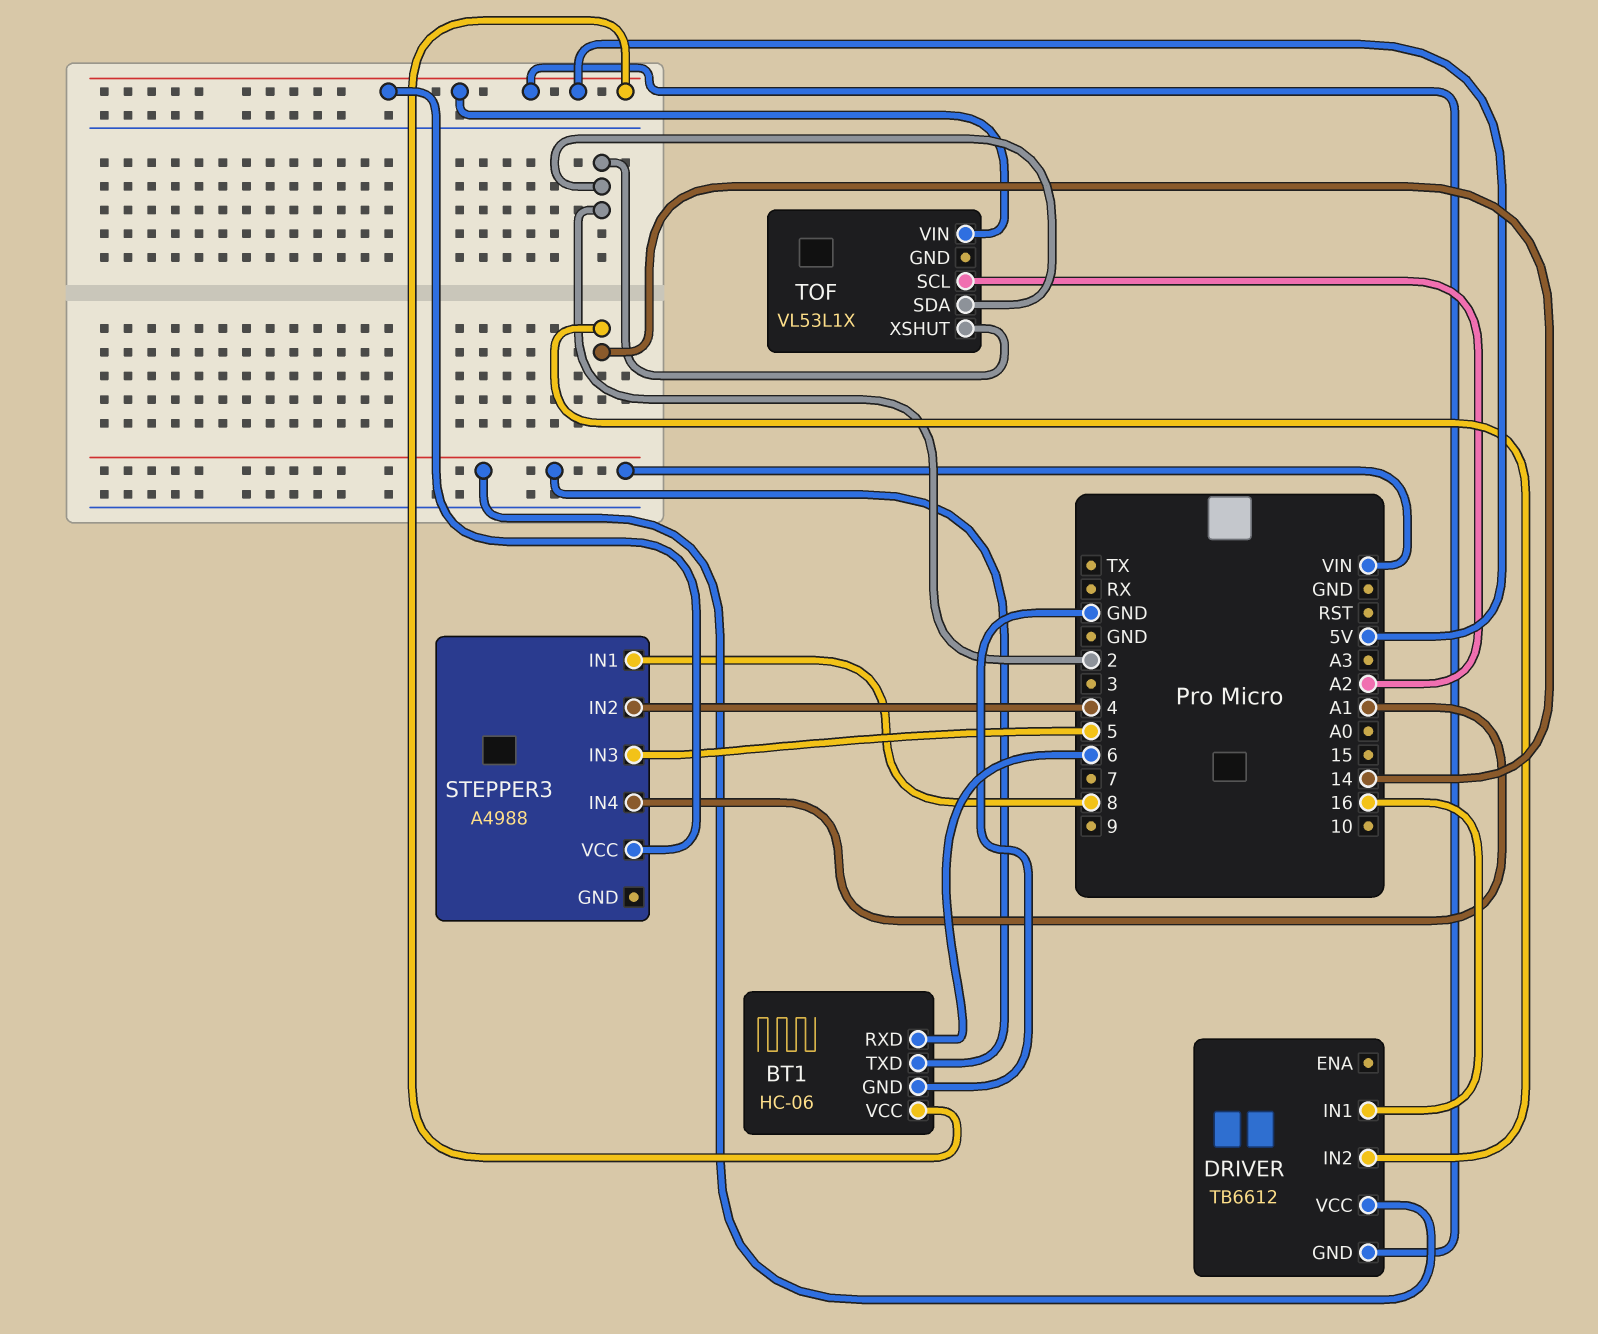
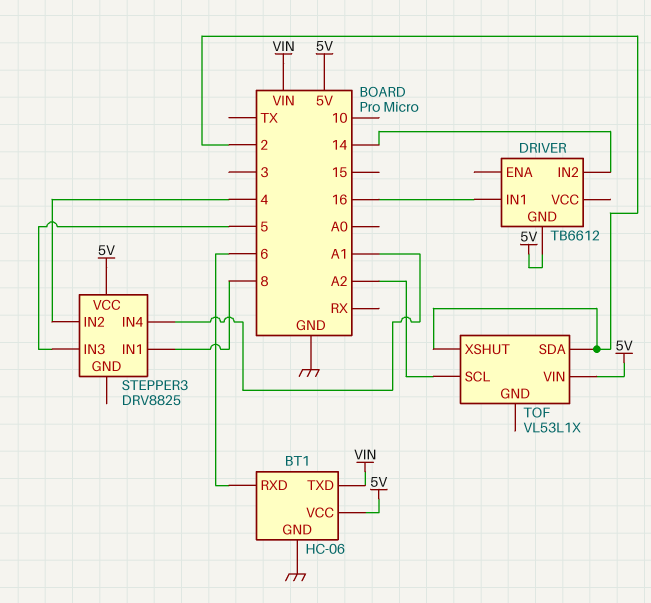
DRIVER pin VCC: VIN -> none
STEPPER3: A4988 -> DRV8825

